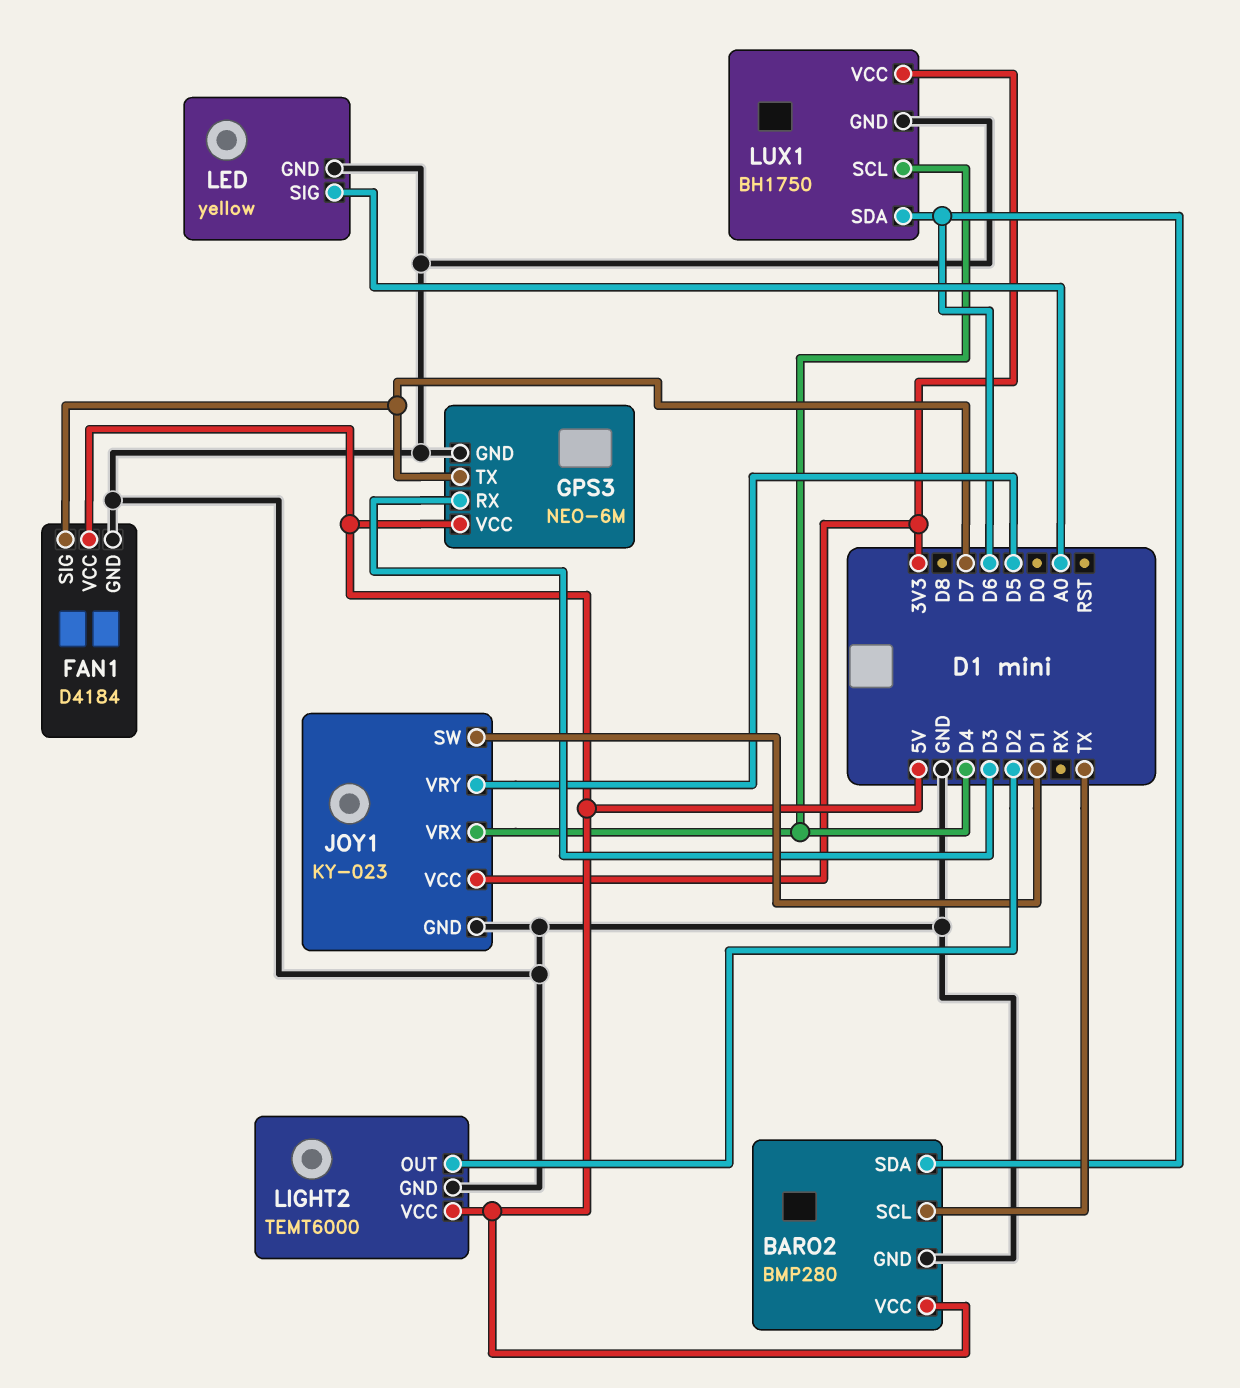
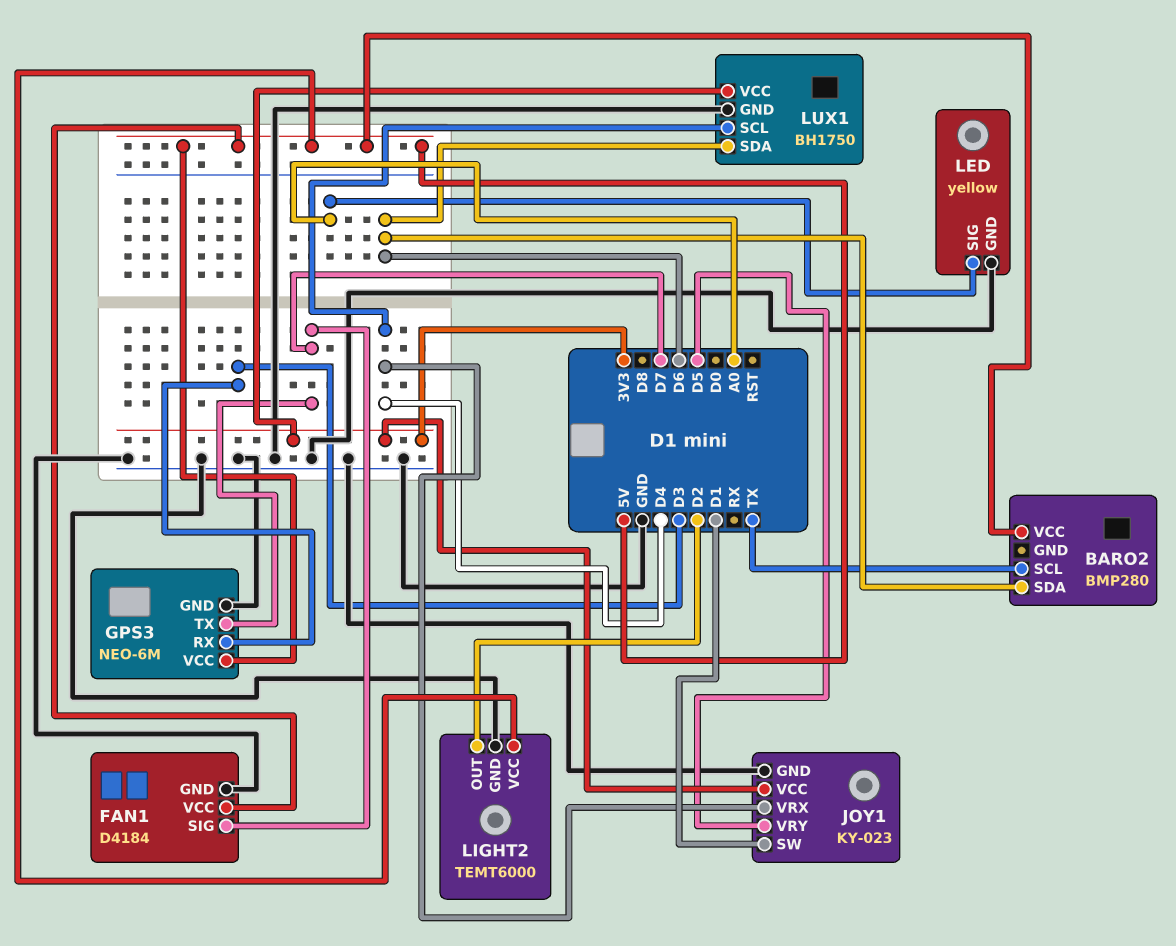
BARO2 pin GND: GND -> none

